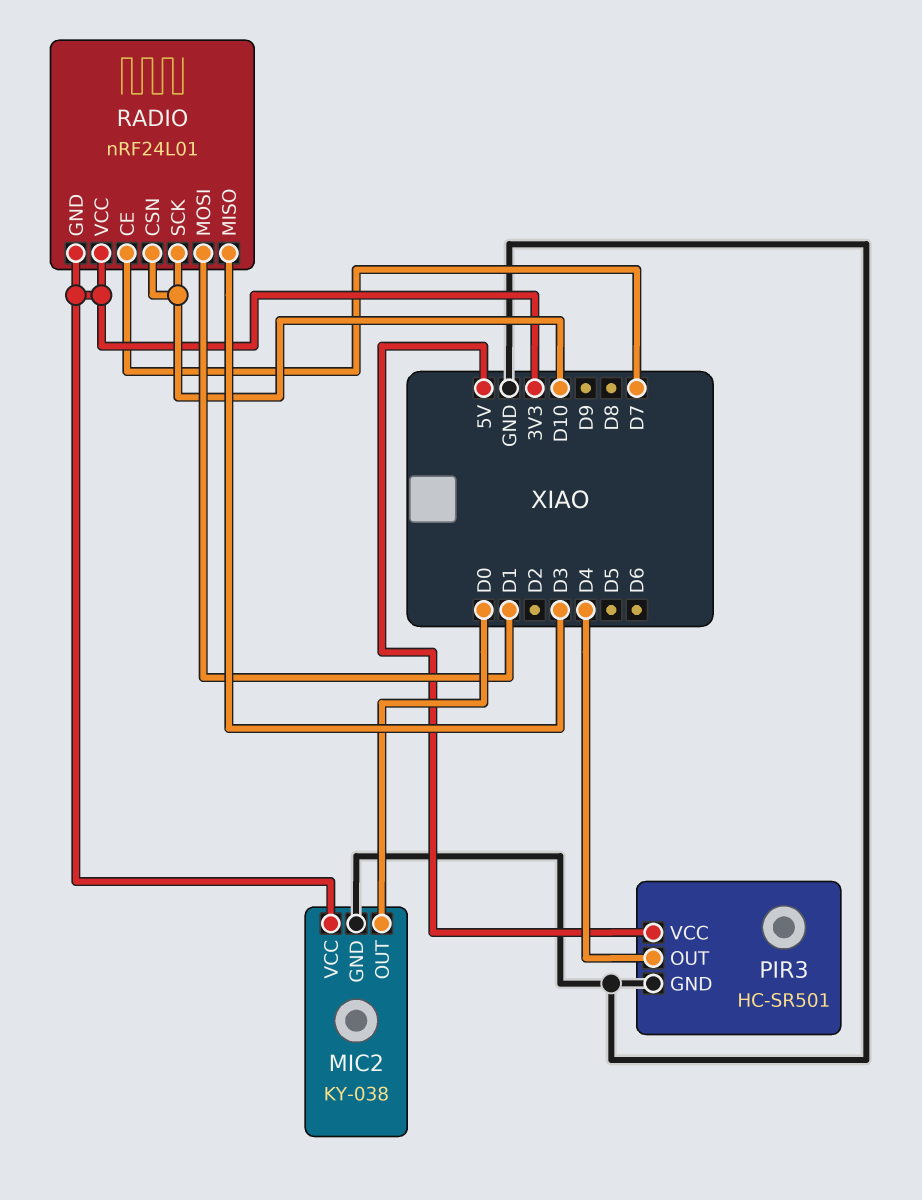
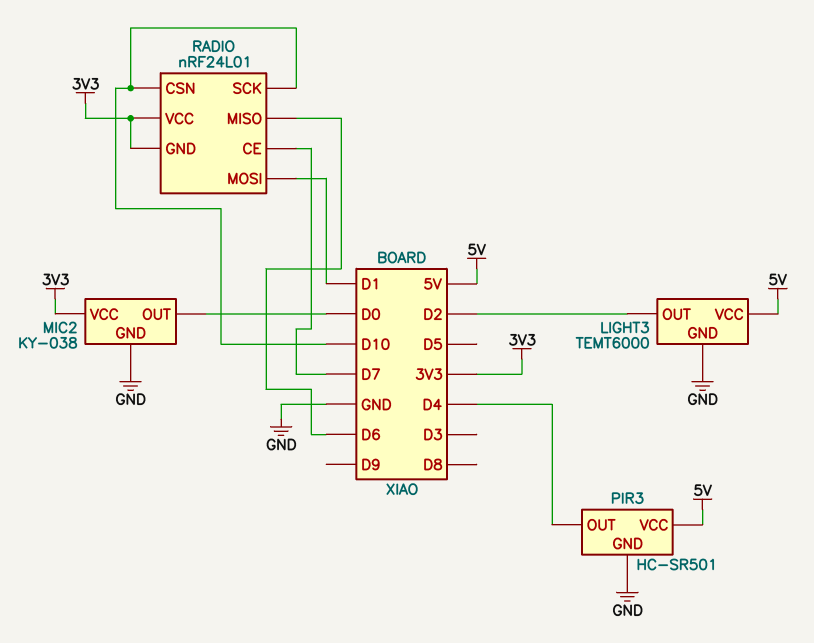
LIGHT3: none -> TEMT6000
LIGHT3 pin GND: none -> GND
LIGHT3 pin OUT: none -> D2
LIGHT3 pin VCC: none -> 5V
RADIO pin MISO: D3 -> D6

